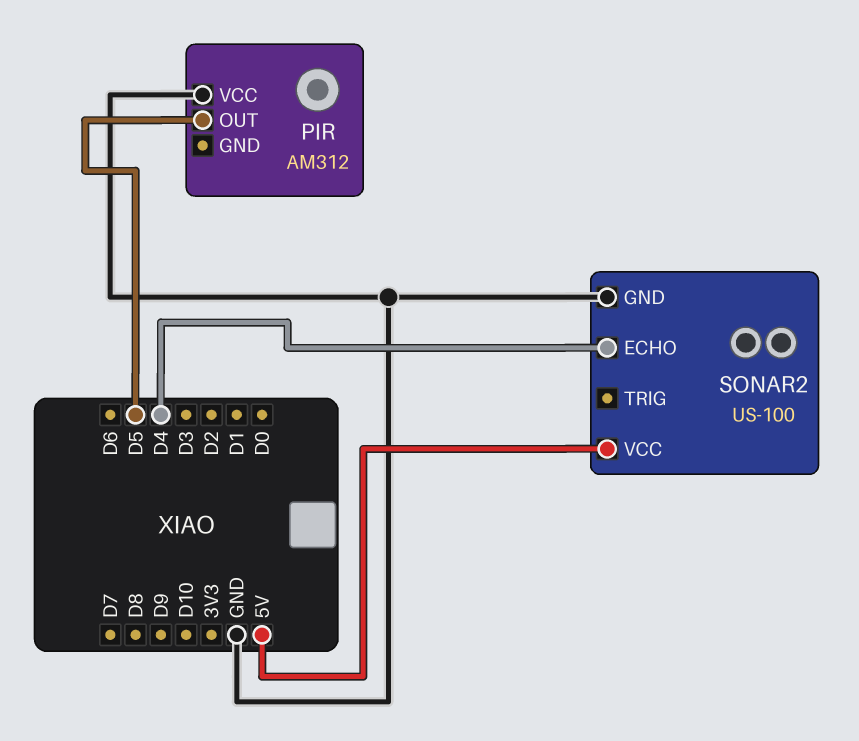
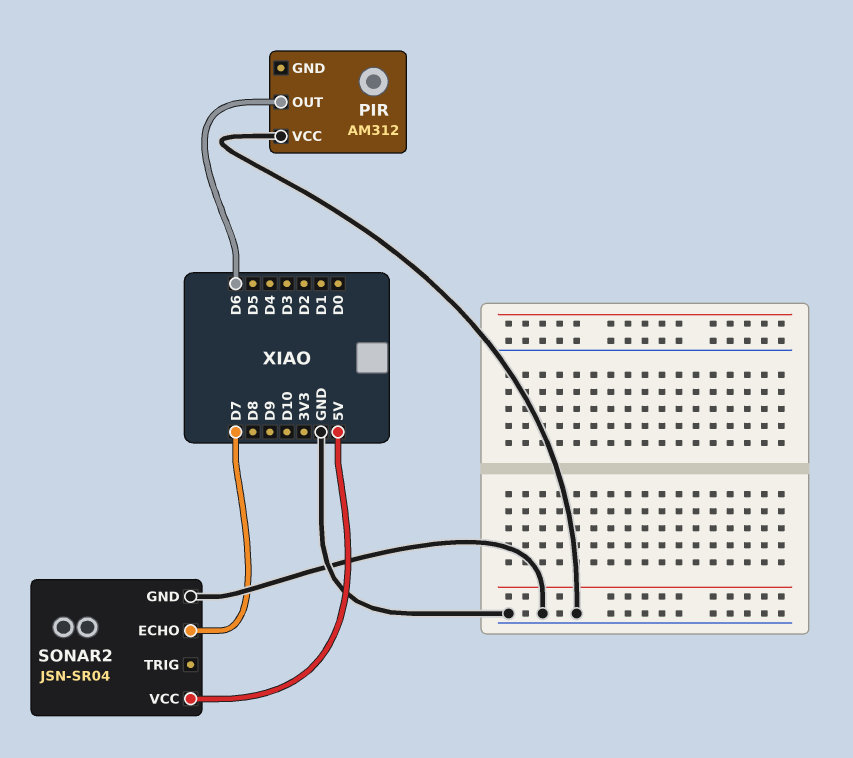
PIR pin OUT: D5 -> D6
SONAR2: US-100 -> JSN-SR04
SONAR2 pin ECHO: D4 -> D7

